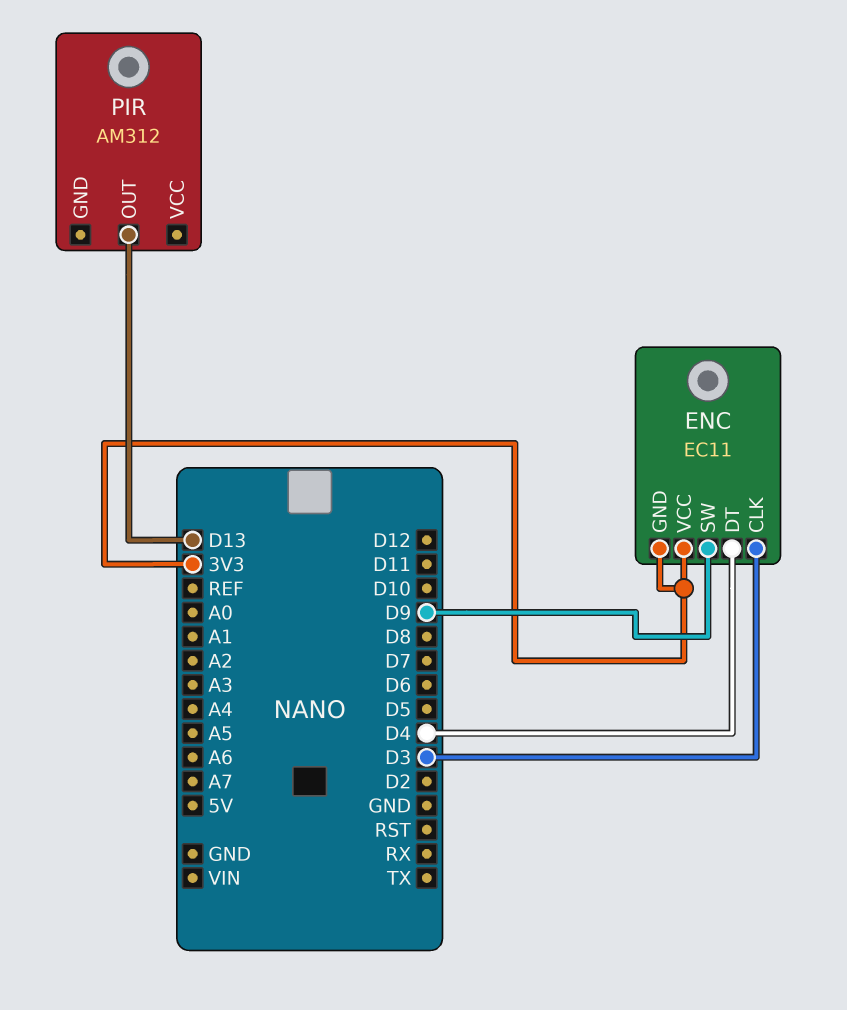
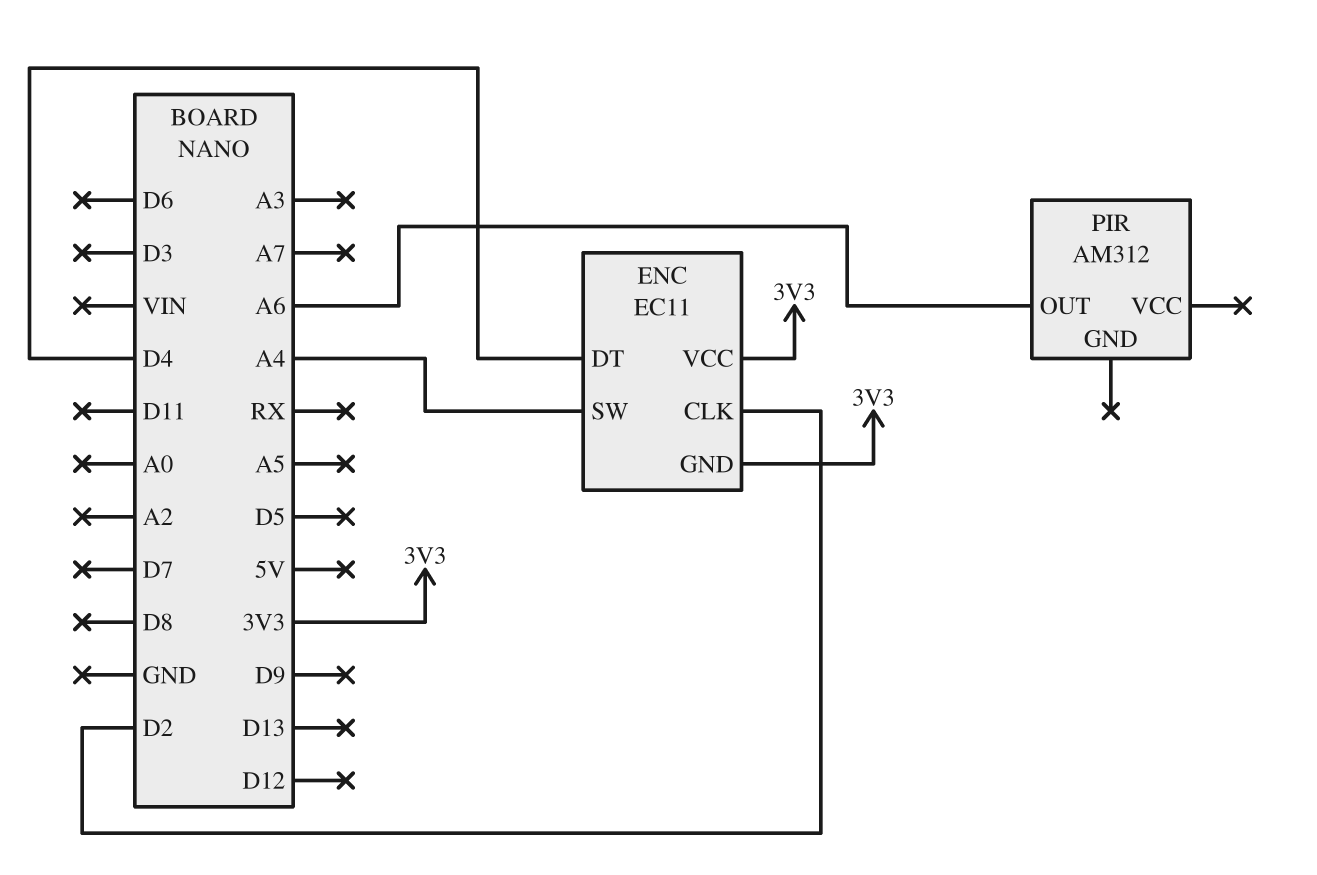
ENC pin CLK: D3 -> D2
ENC pin SW: D9 -> A4
PIR pin OUT: D13 -> A6

